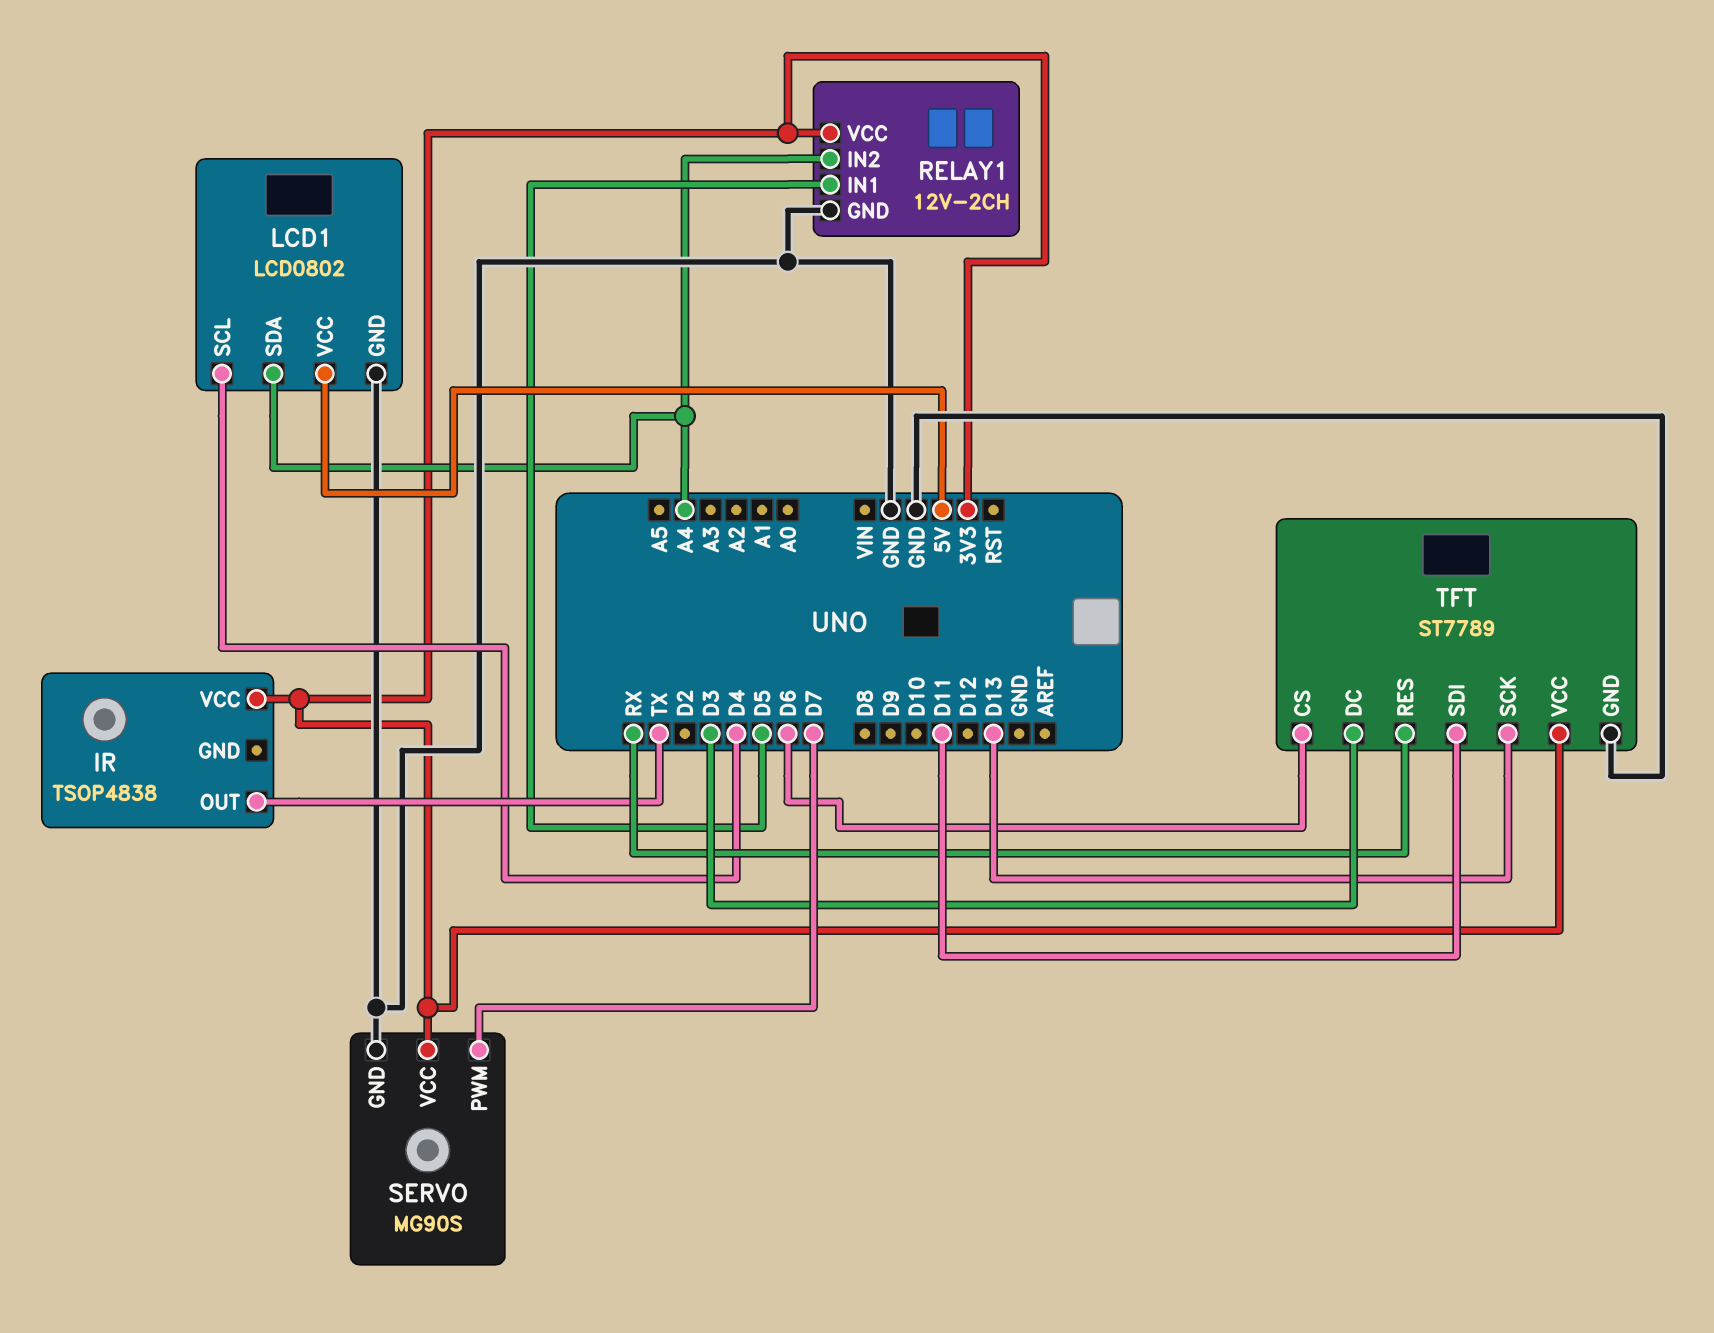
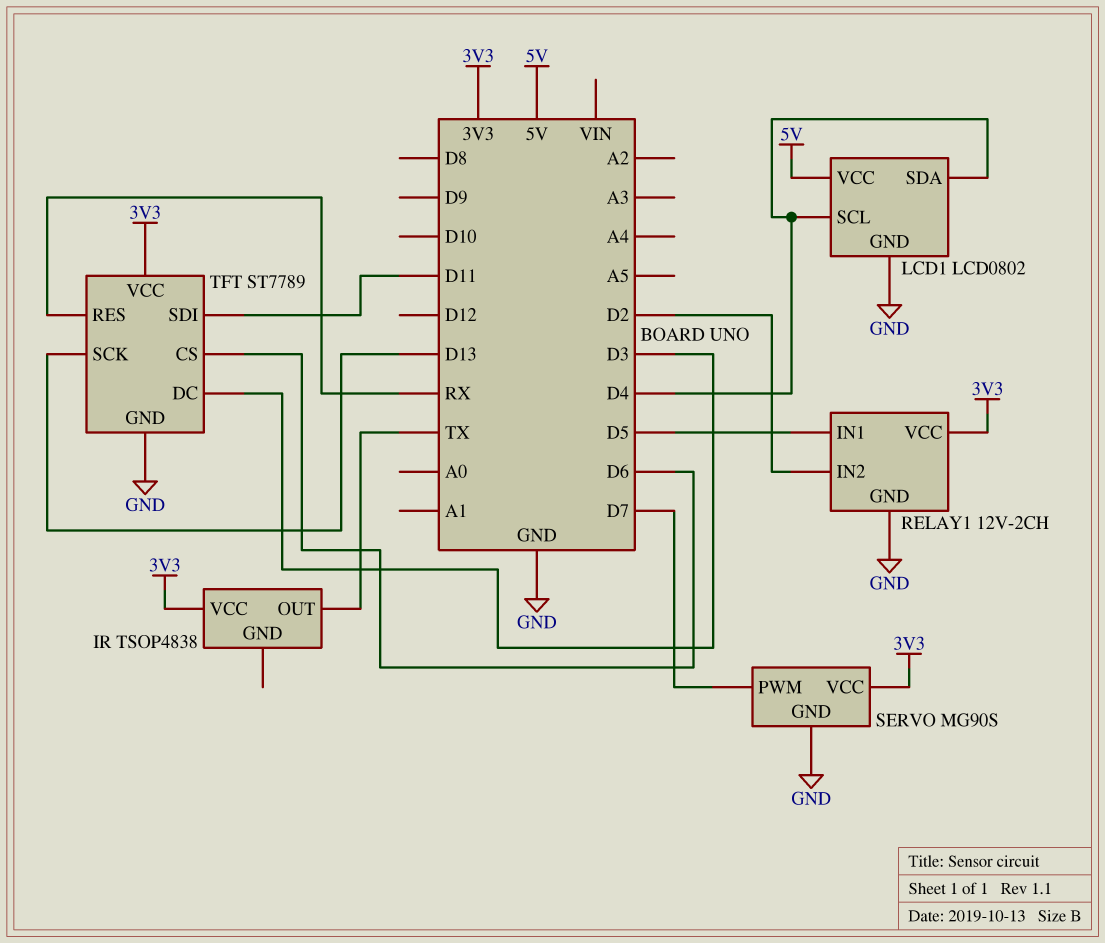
LCD1 pin SDA: A4 -> D4
RELAY1 pin IN2: A4 -> D2

